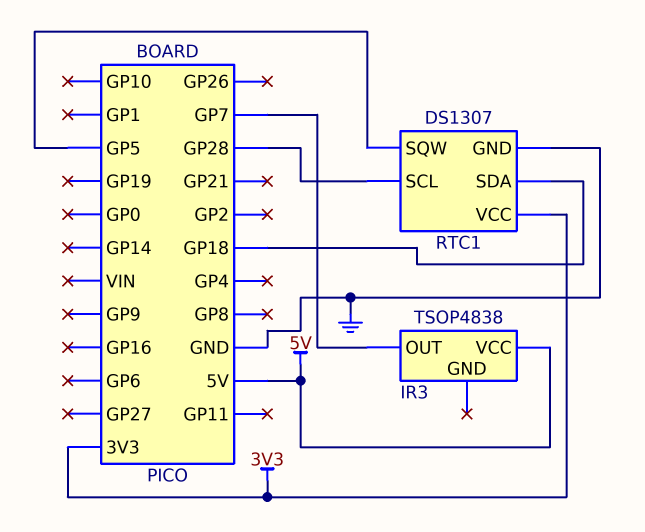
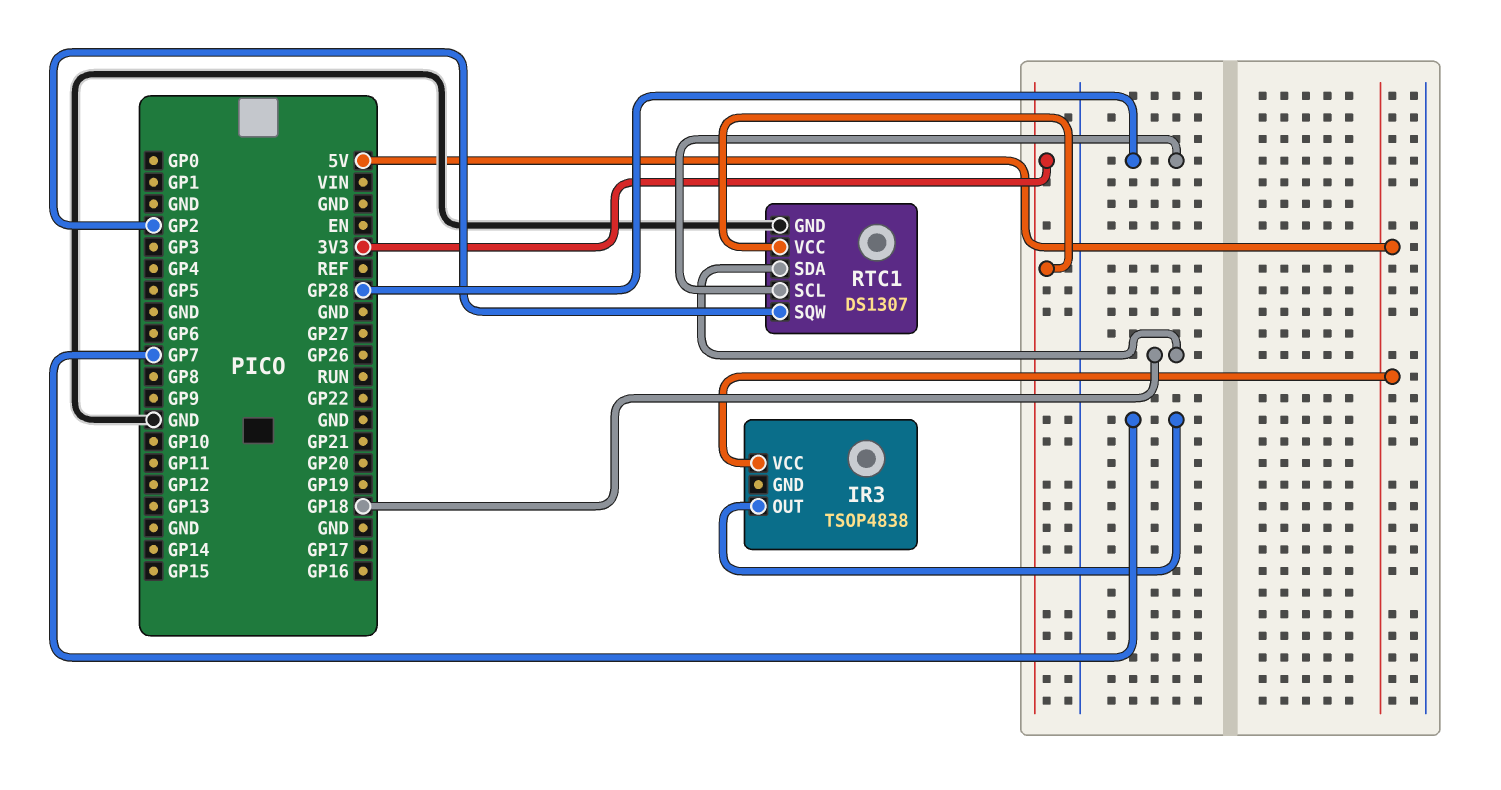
RTC1 pin SQW: GP5 -> GP2

